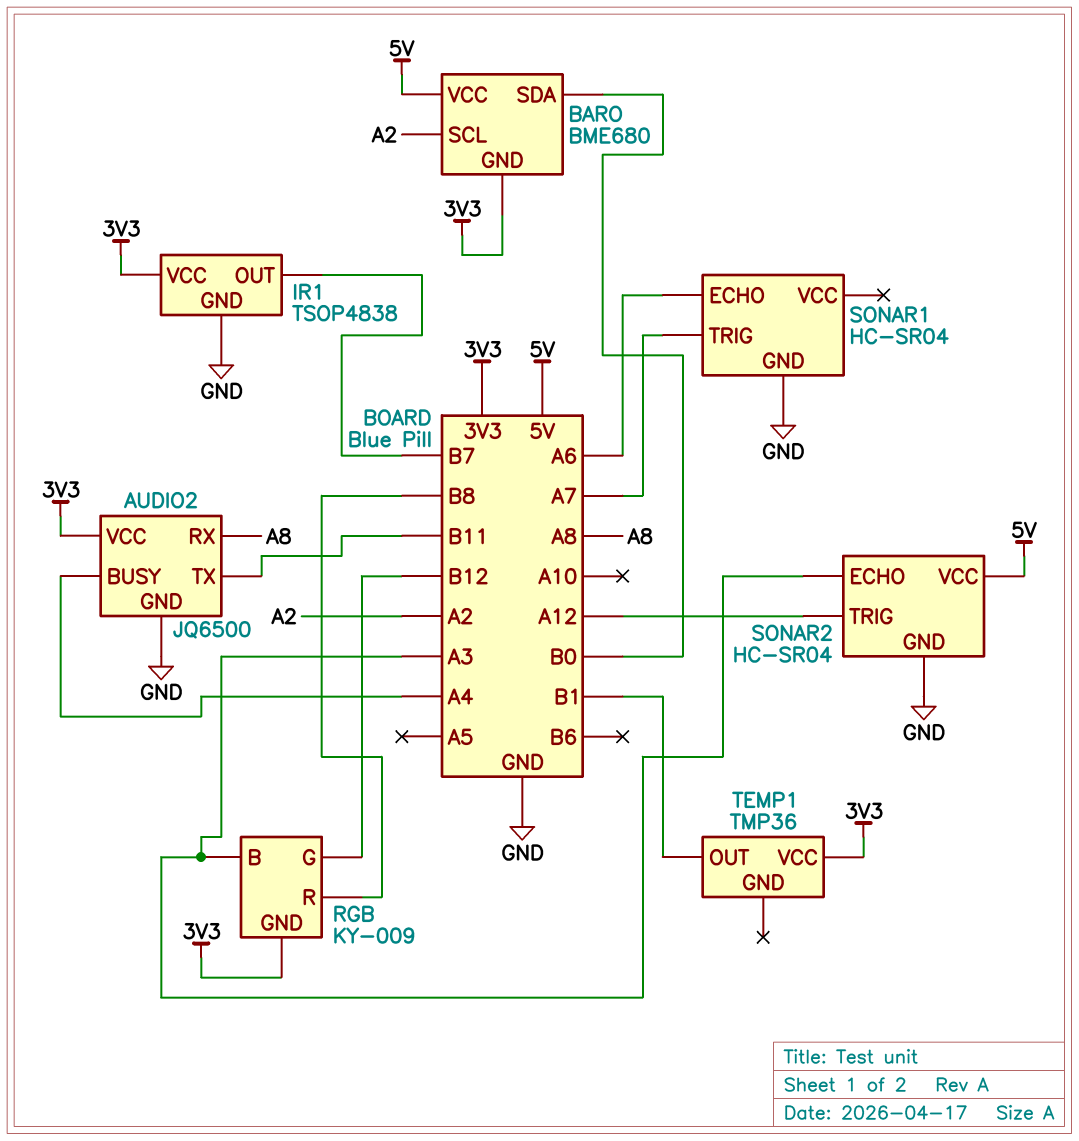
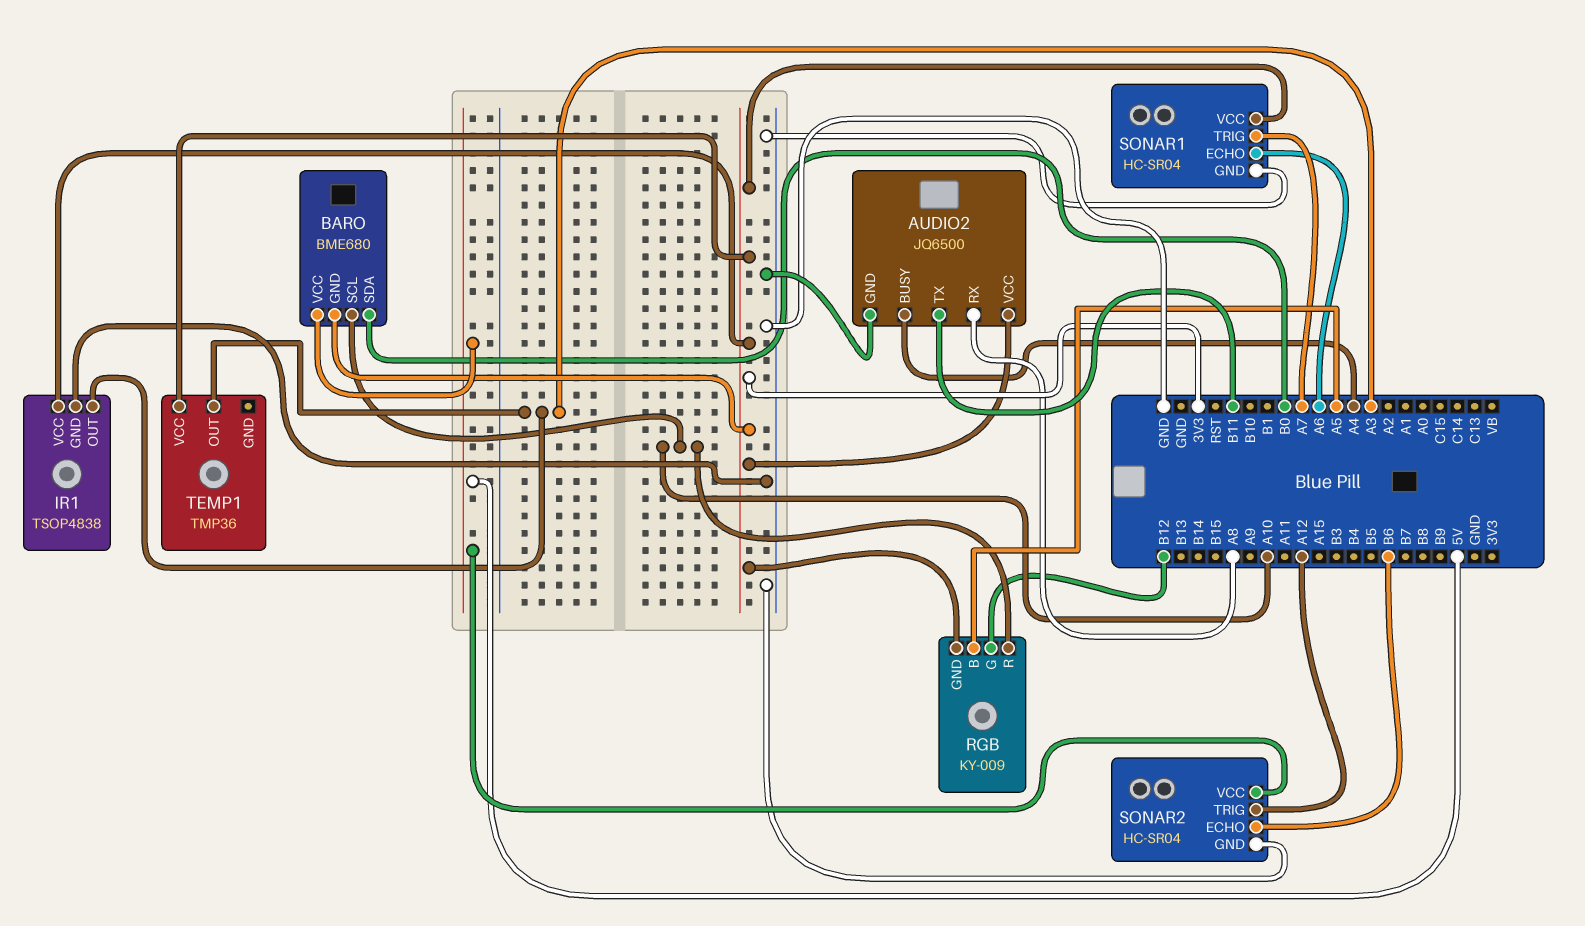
BARO pin SCL: A2 -> A10
IR1 pin OUT: B7 -> A3
RGB pin B: A3 -> A5
RGB pin R: B8 -> A10
SONAR1 pin VCC: none -> 3V3
SONAR2 pin ECHO: A3 -> B6
TEMP1 pin OUT: B1 -> A3

